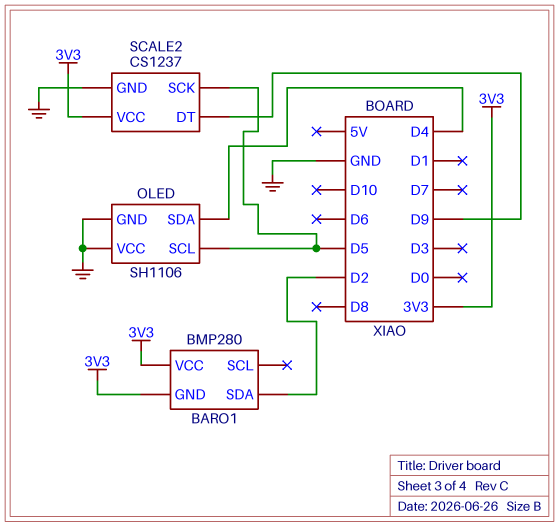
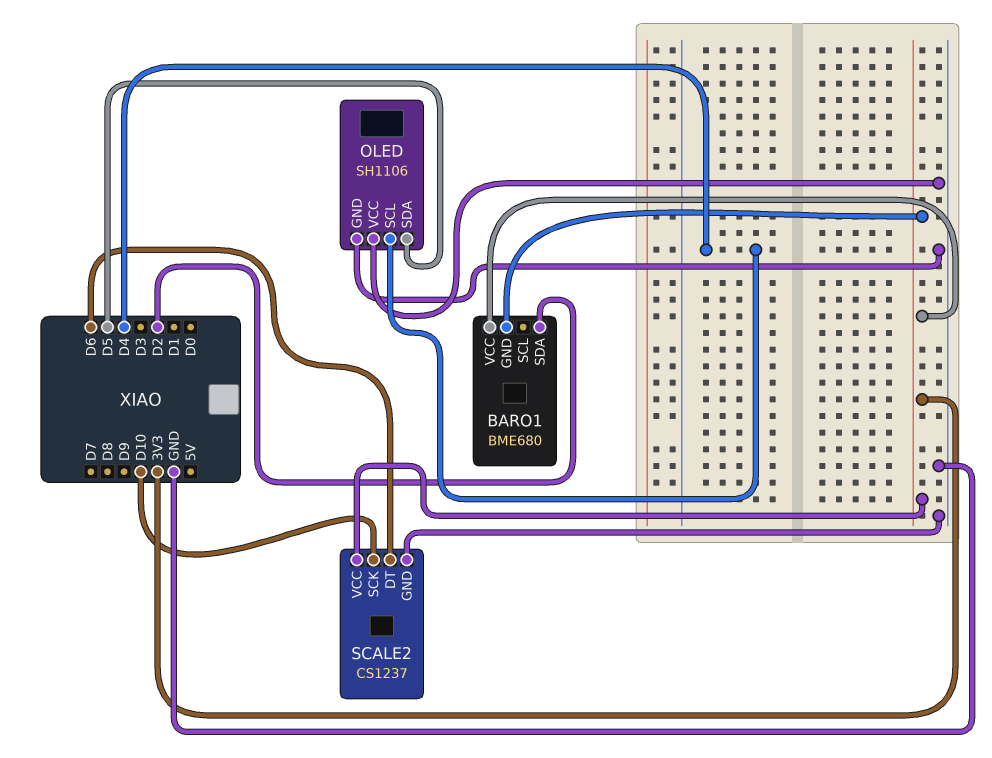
BARO1: BMP280 -> BME680
OLED pin SCL: D5 -> D4
OLED pin SDA: D4 -> D5
SCALE2 pin DT: D9 -> D6
SCALE2 pin SCK: D5 -> D10

